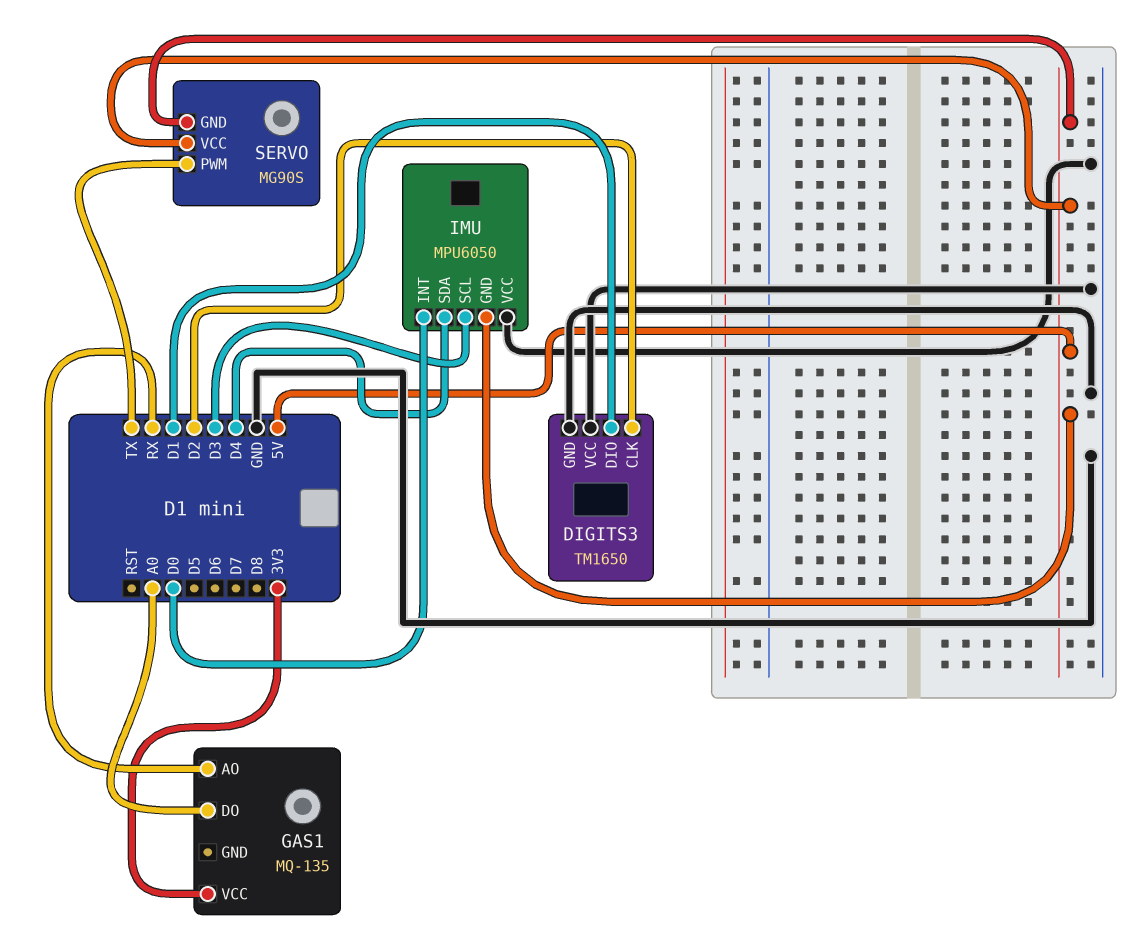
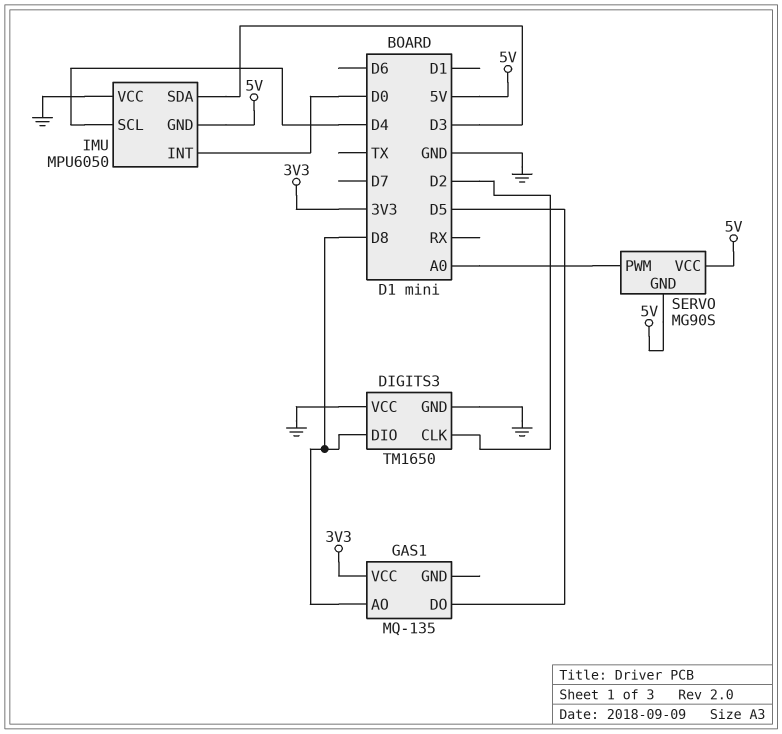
DIGITS3 pin DIO: D1 -> D8
GAS1 pin AO: RX -> D8
GAS1 pin DO: A0 -> D5
IMU pin SCL: D3 -> D4
IMU pin SDA: D4 -> D3
SERVO pin PWM: TX -> A0

